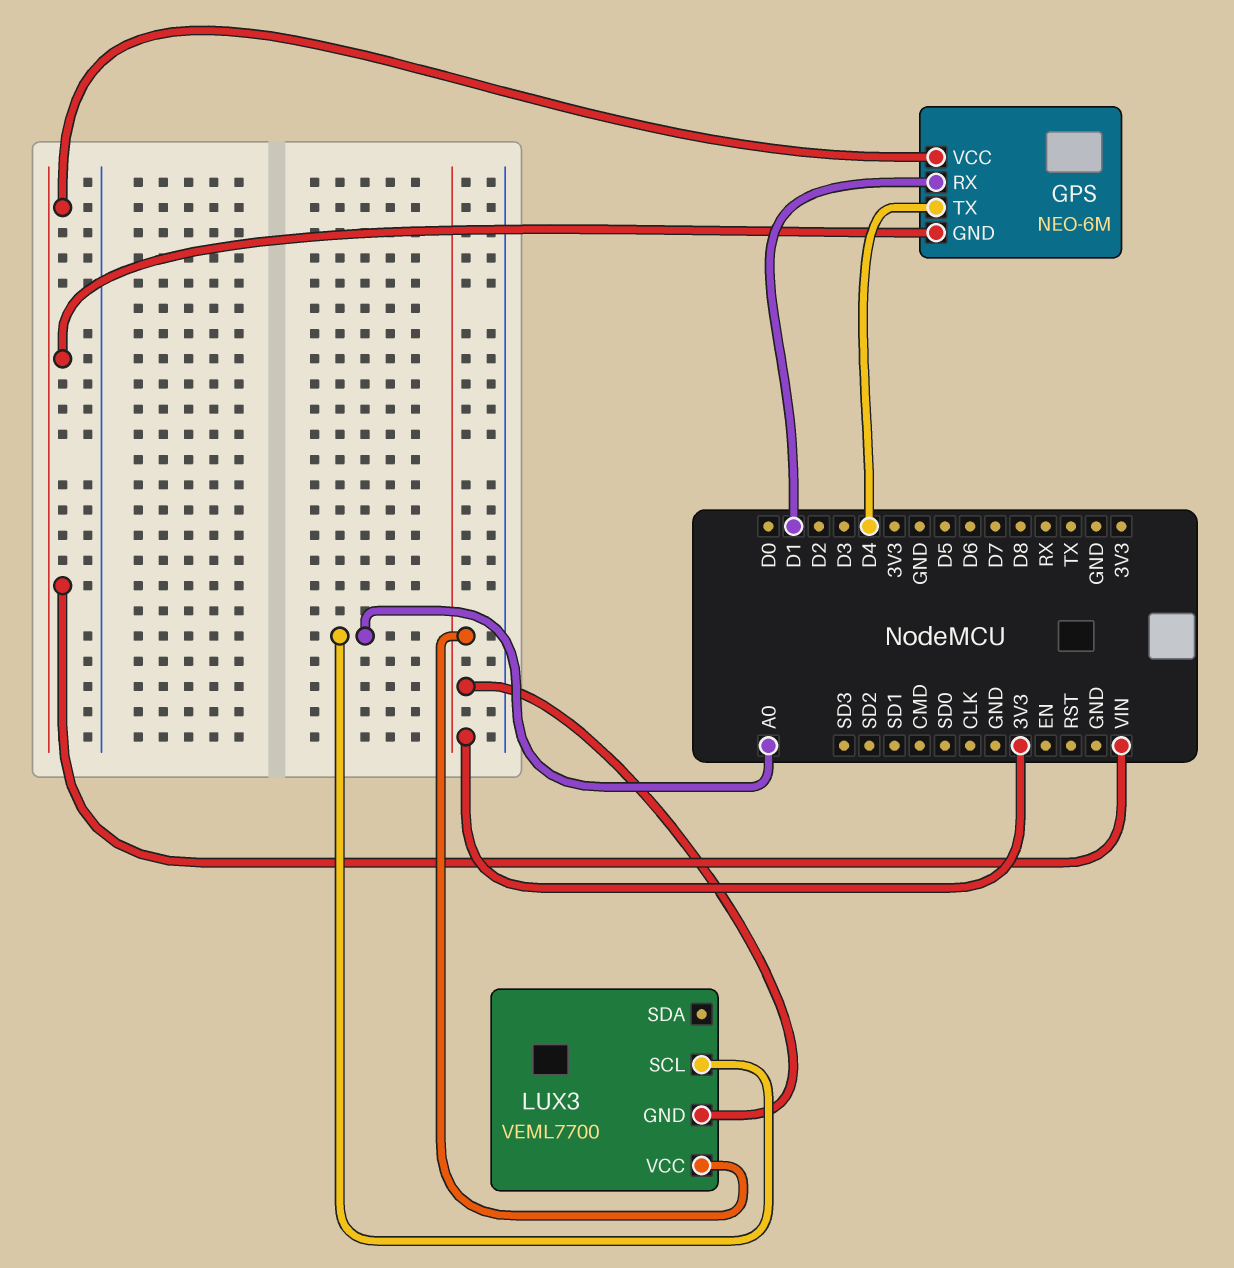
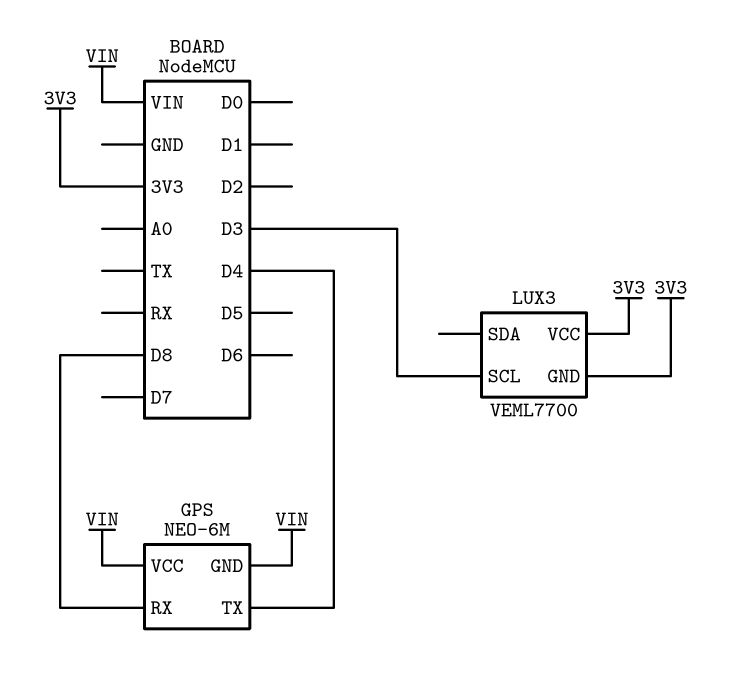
GPS pin RX: D1 -> D8
LUX3 pin SCL: A0 -> D3

